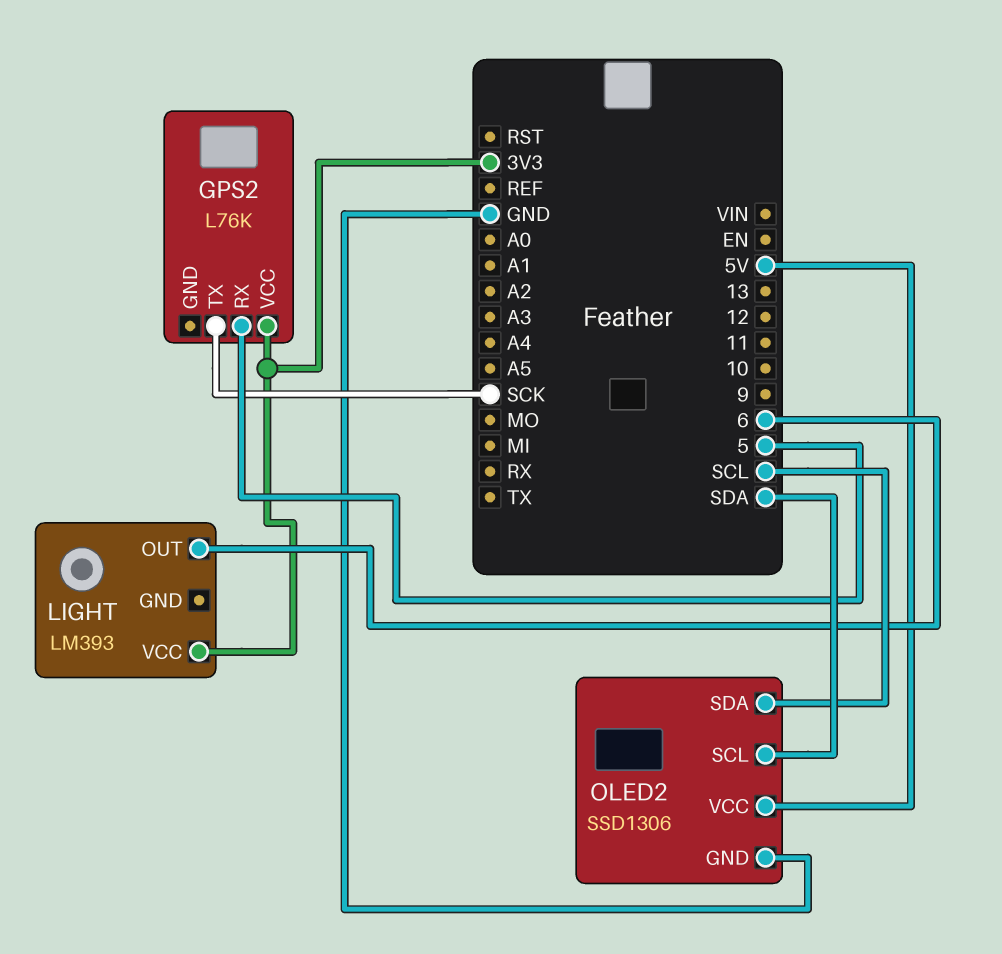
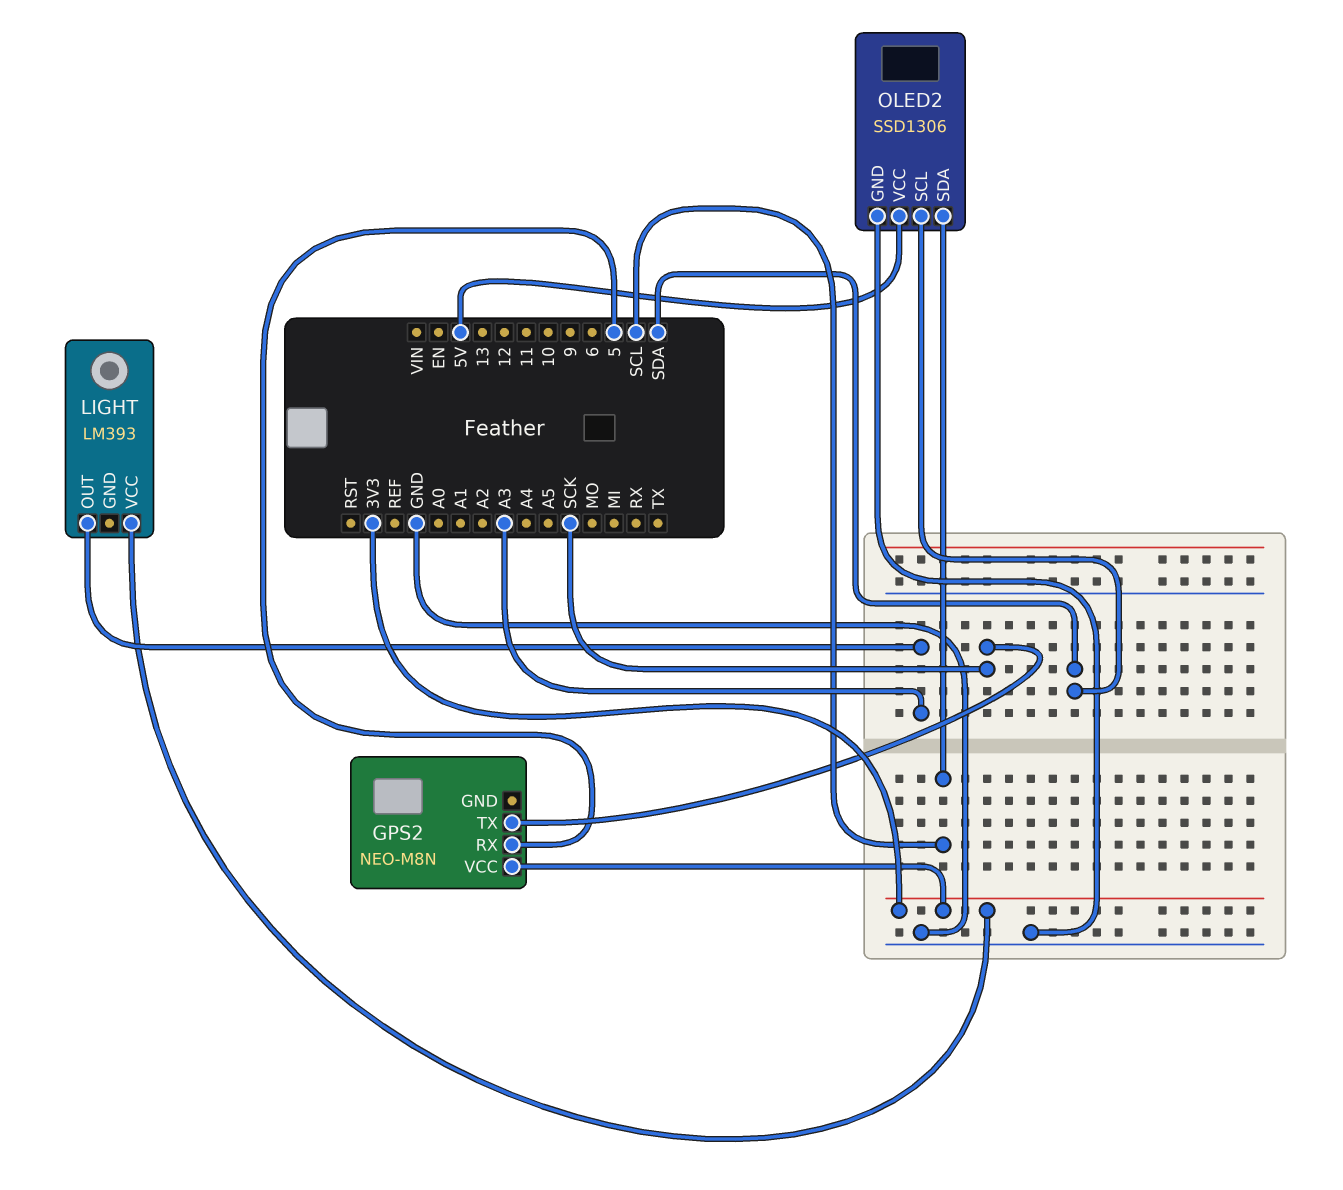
GPS2: L76K -> NEO-M8N
LIGHT pin OUT: 6 -> A3

